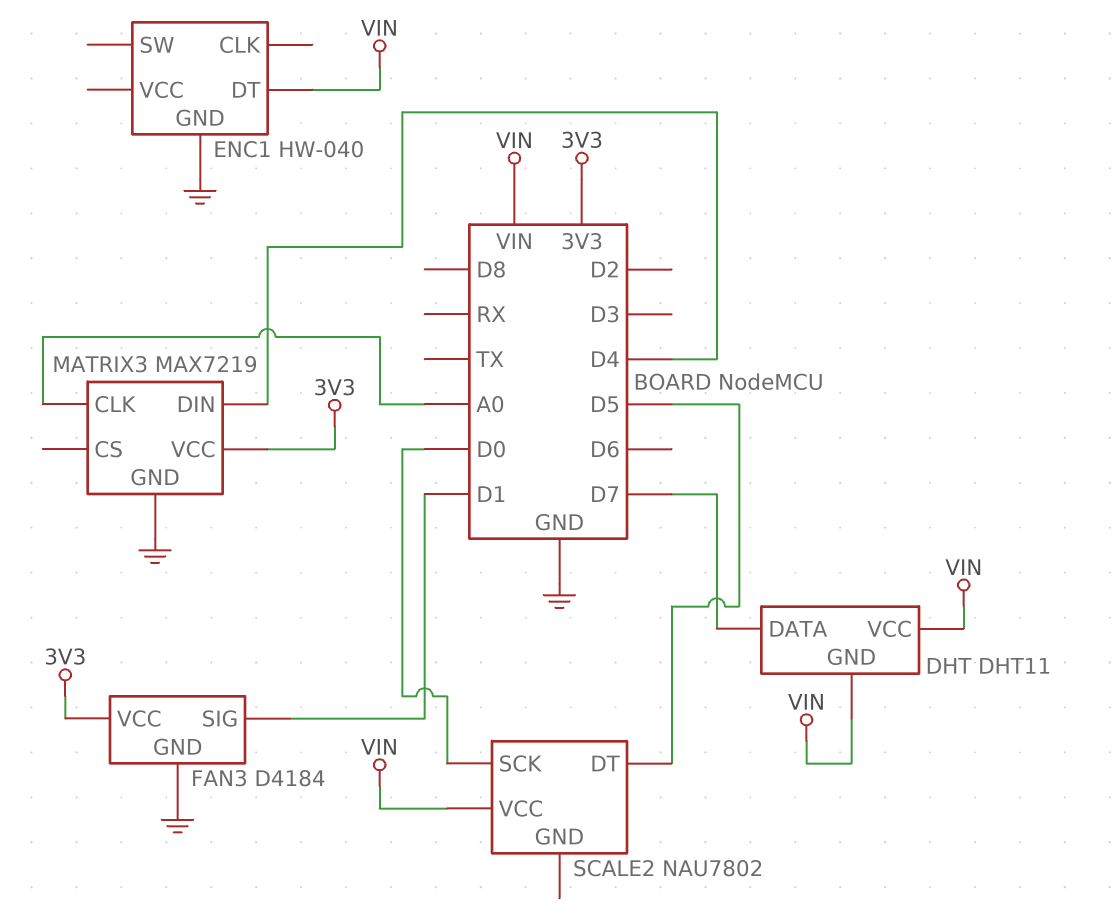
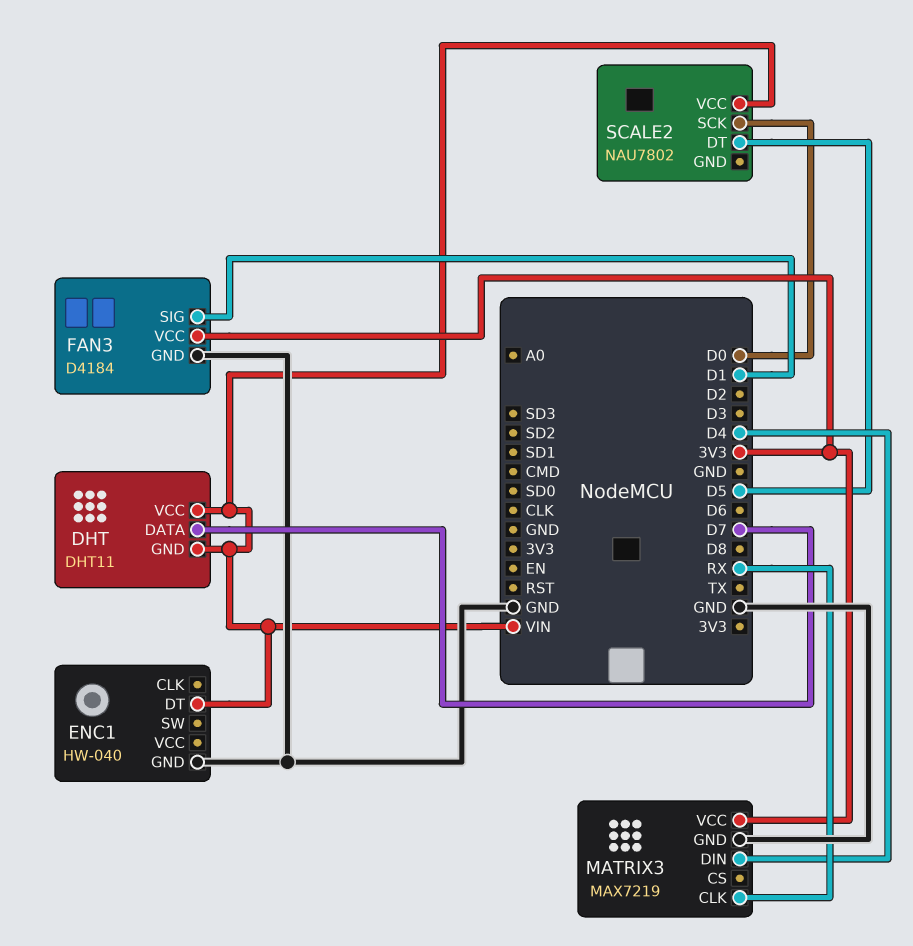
MATRIX3 pin CLK: A0 -> RX

